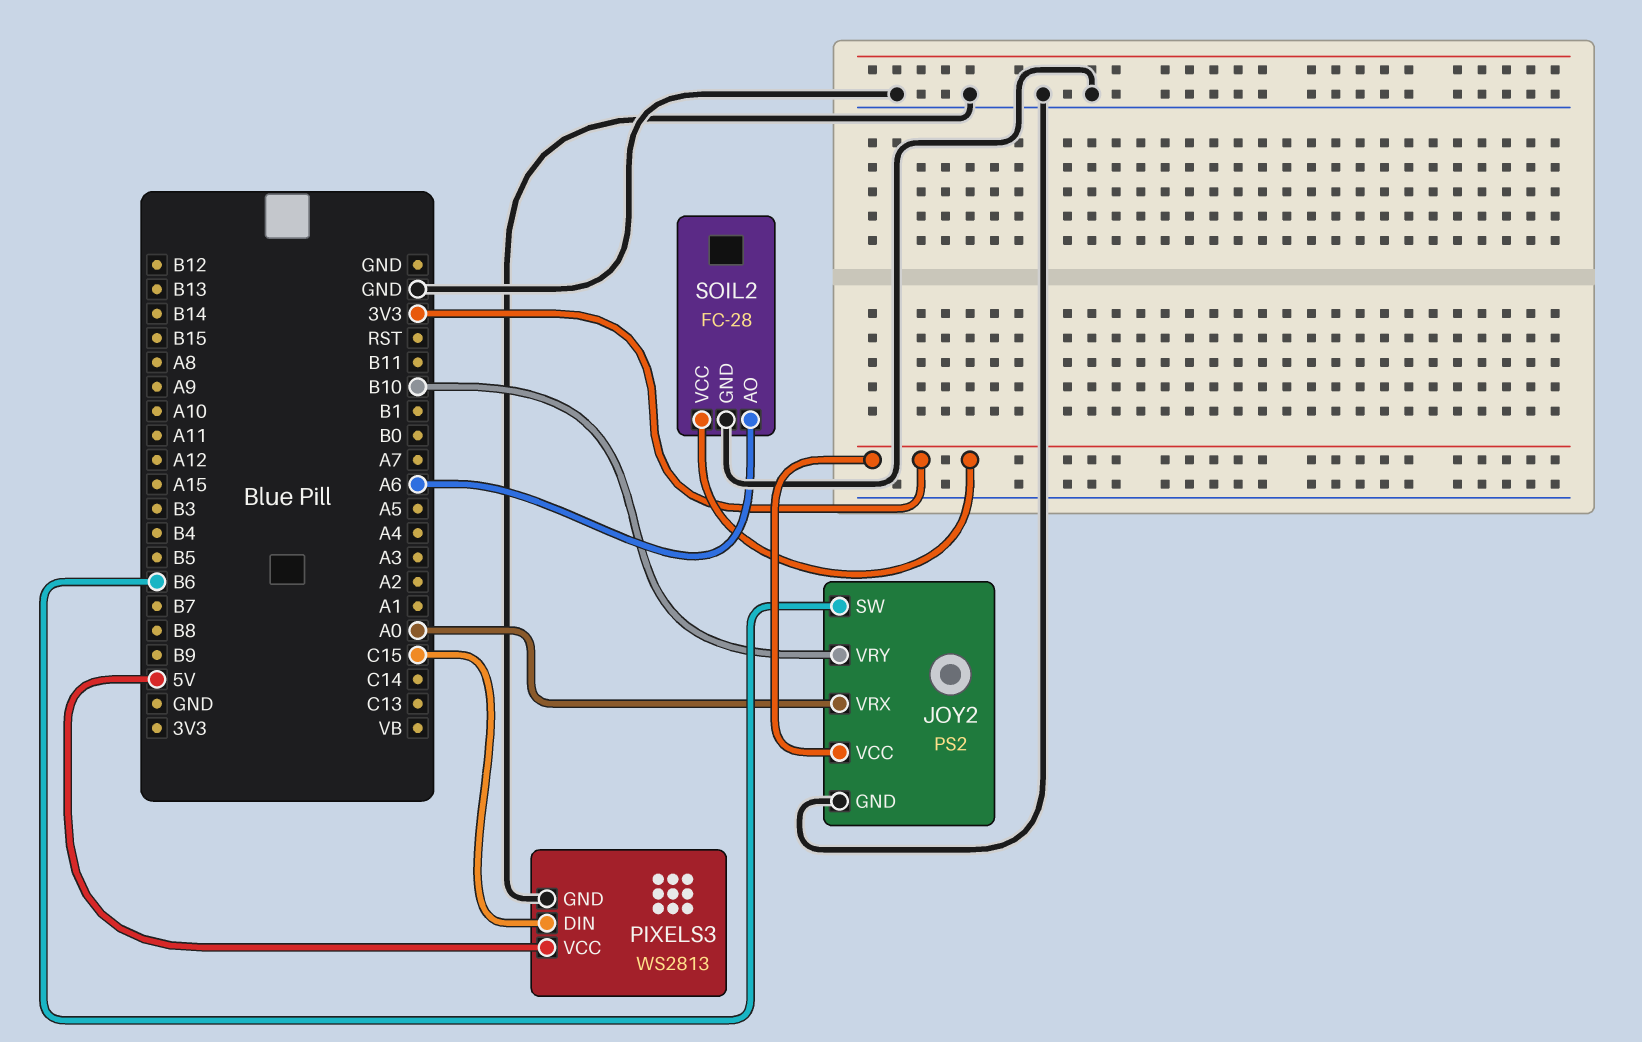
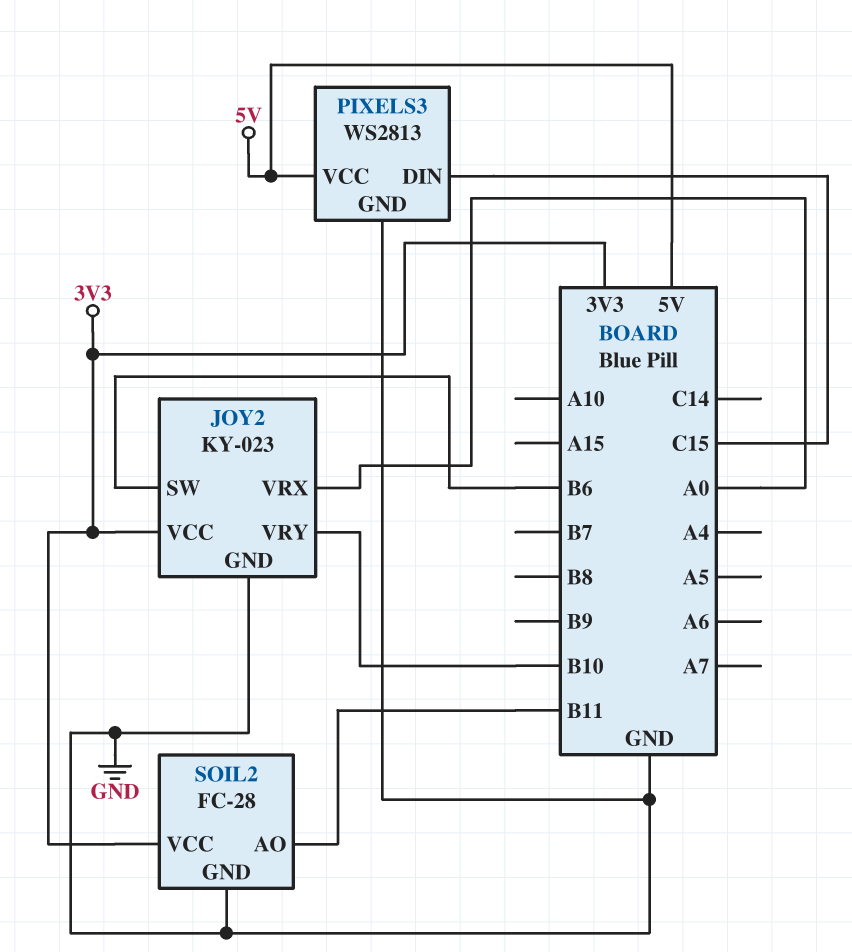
JOY2: PS2 -> KY-023
SOIL2 pin AO: A6 -> B11

